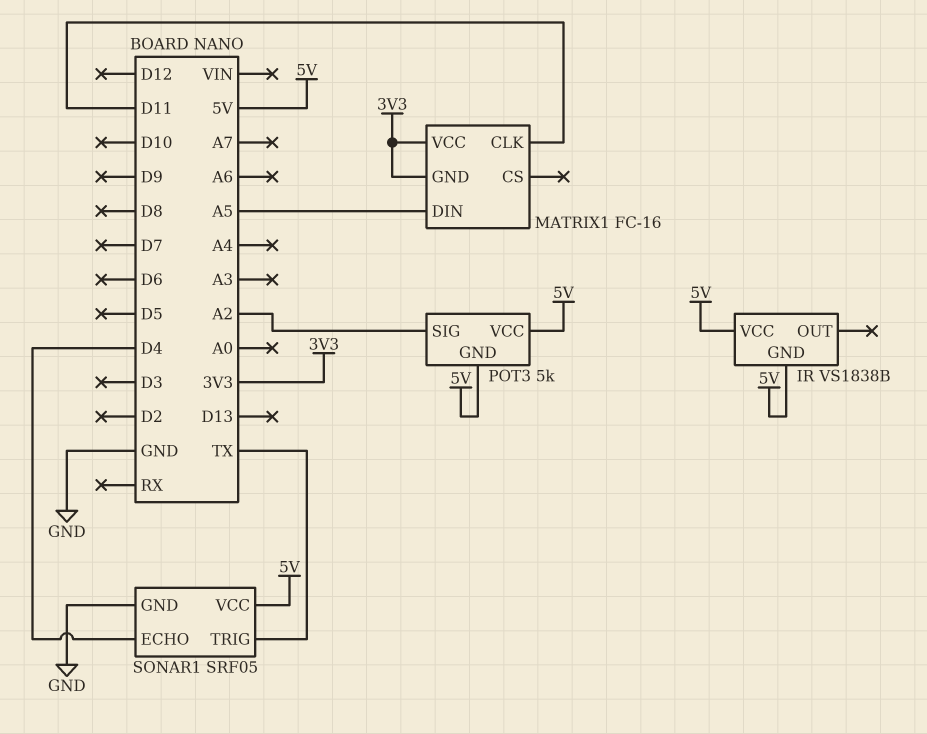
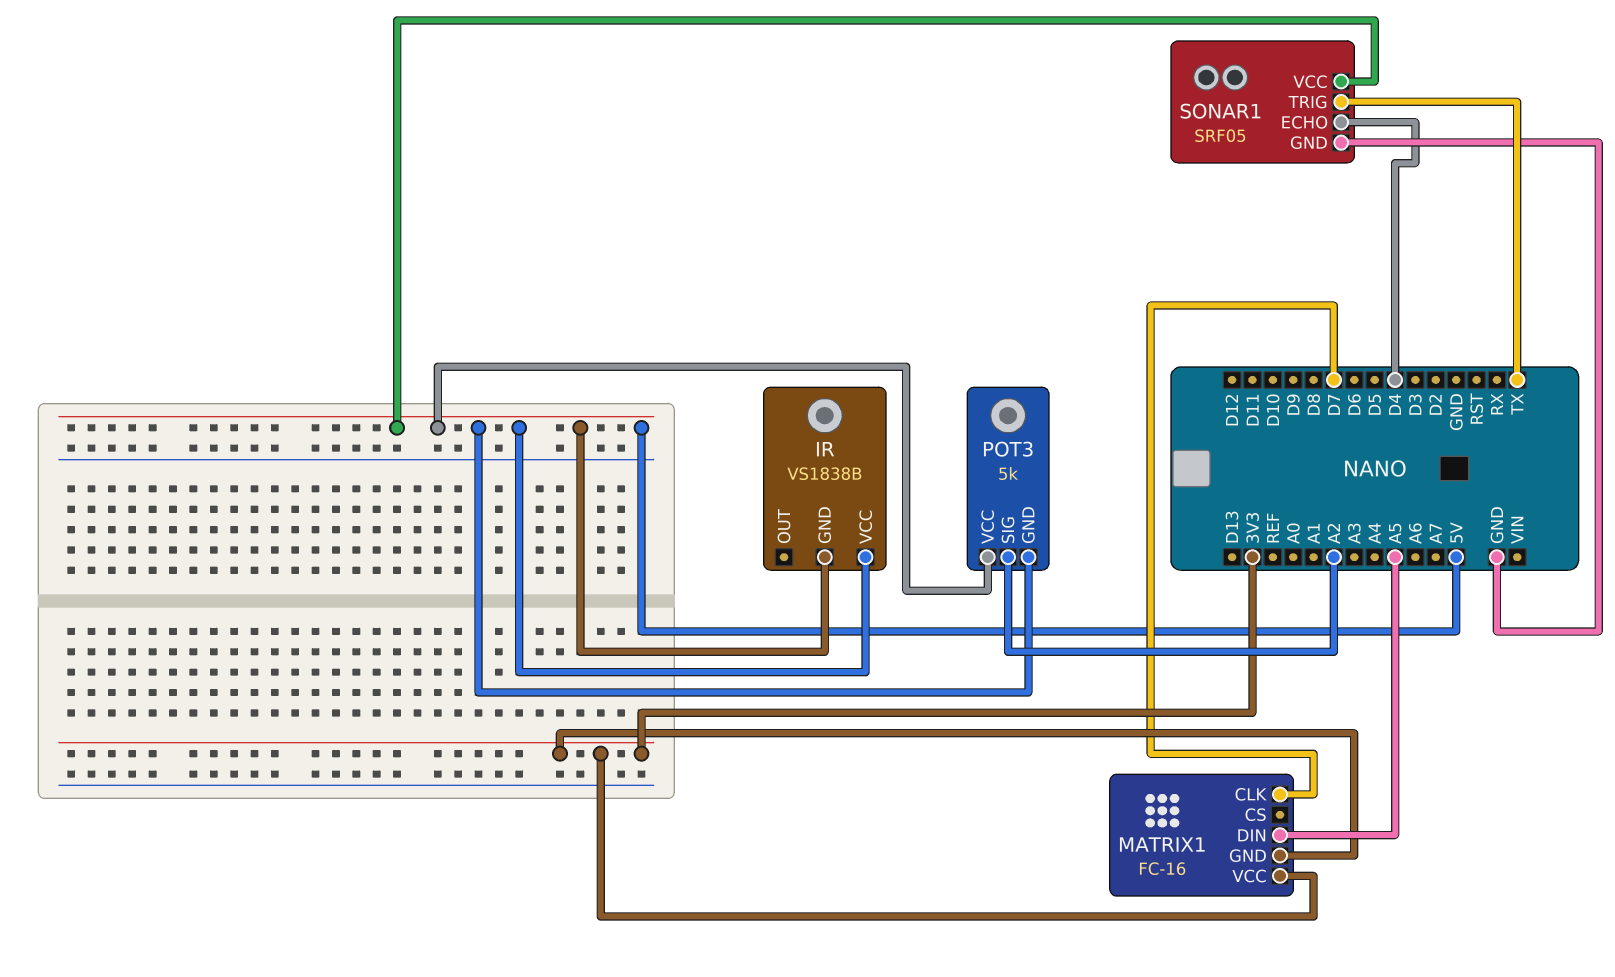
MATRIX1 pin CLK: D11 -> D7

